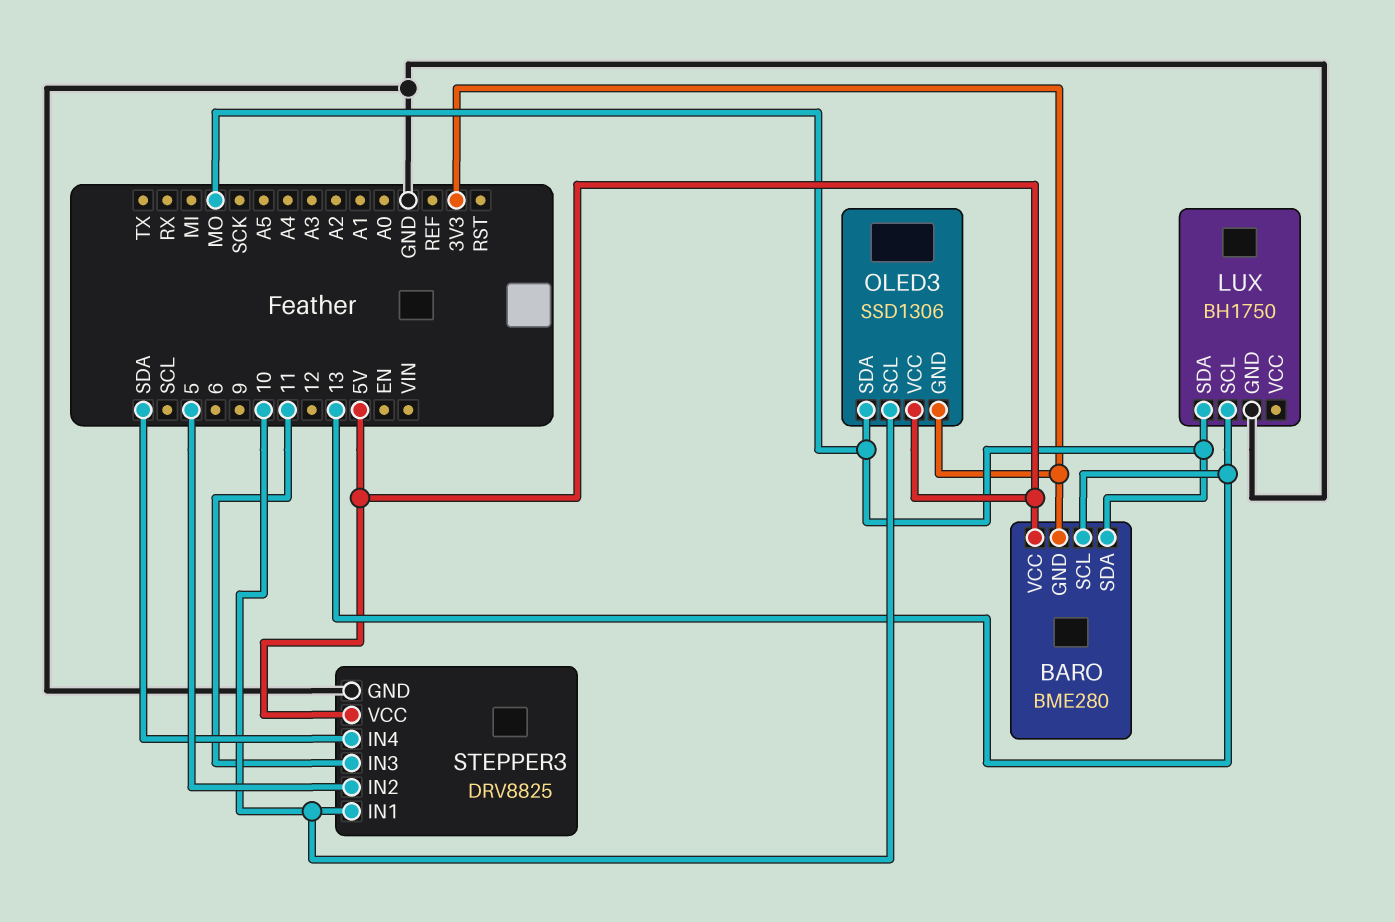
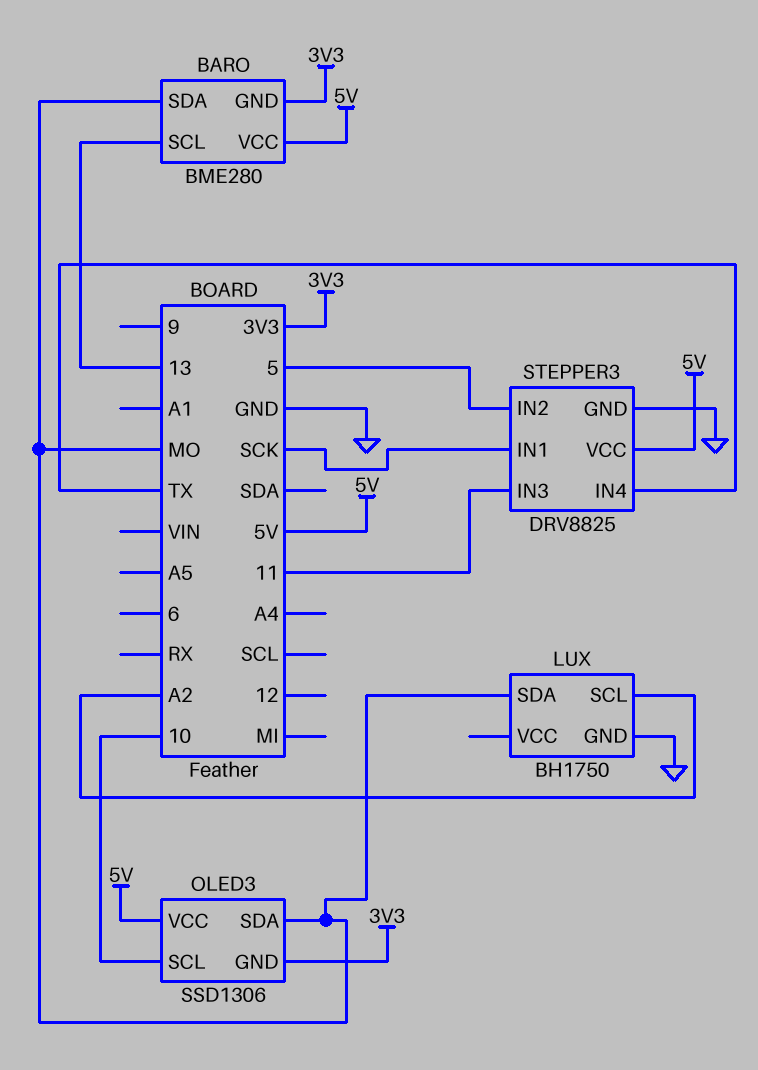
LUX pin SCL: 13 -> A2
STEPPER3 pin IN1: 10 -> SCK
STEPPER3 pin IN4: SDA -> TX

